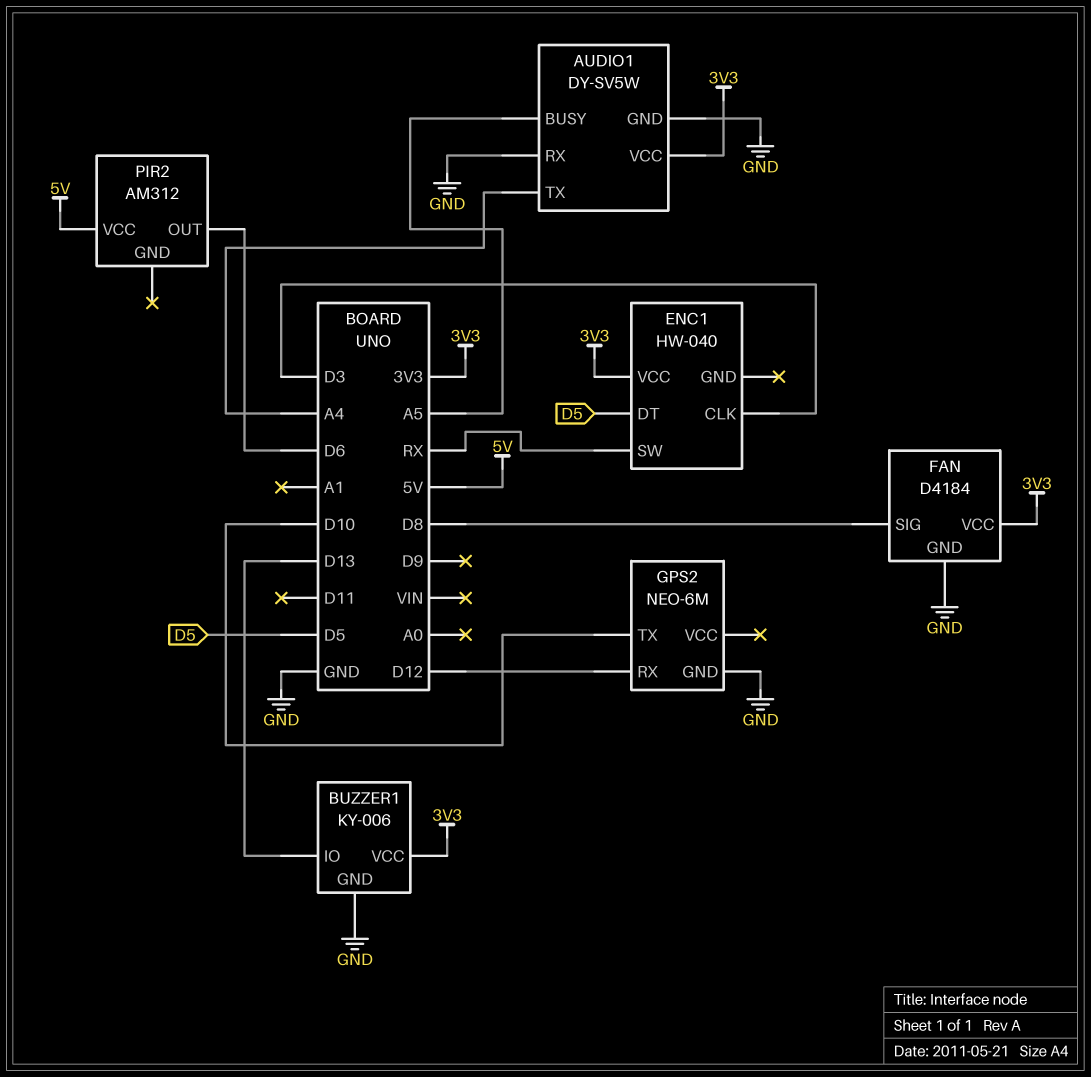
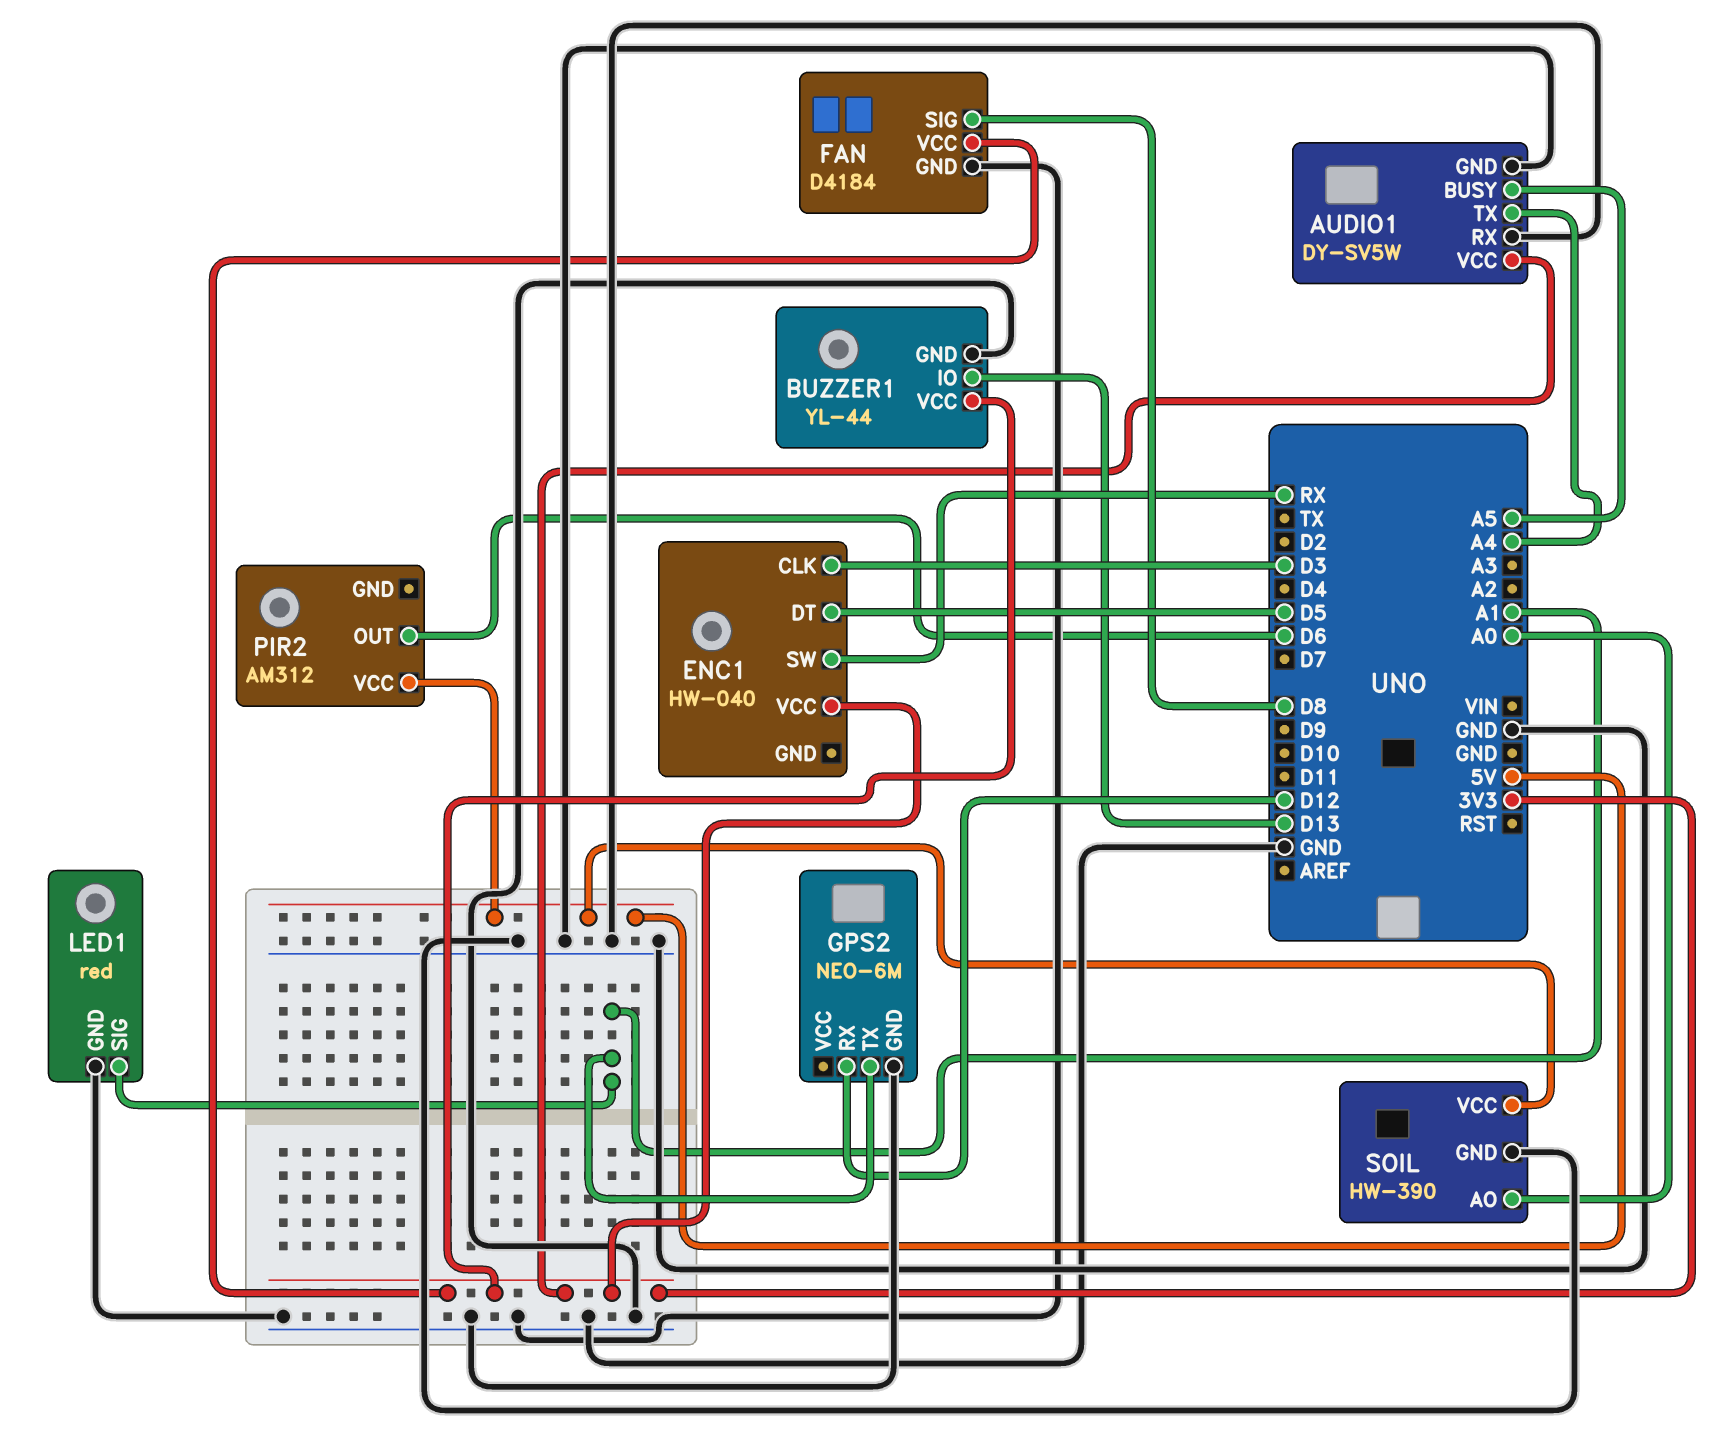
BUZZER1: KY-006 -> YL-44
GPS2 pin TX: D10 -> A1
LED1: none -> red
LED1 pin GND: none -> GND
LED1 pin SIG: none -> A1
SOIL: none -> HW-390
SOIL pin AO: none -> A0
SOIL pin GND: none -> GND
SOIL pin VCC: none -> 5V

